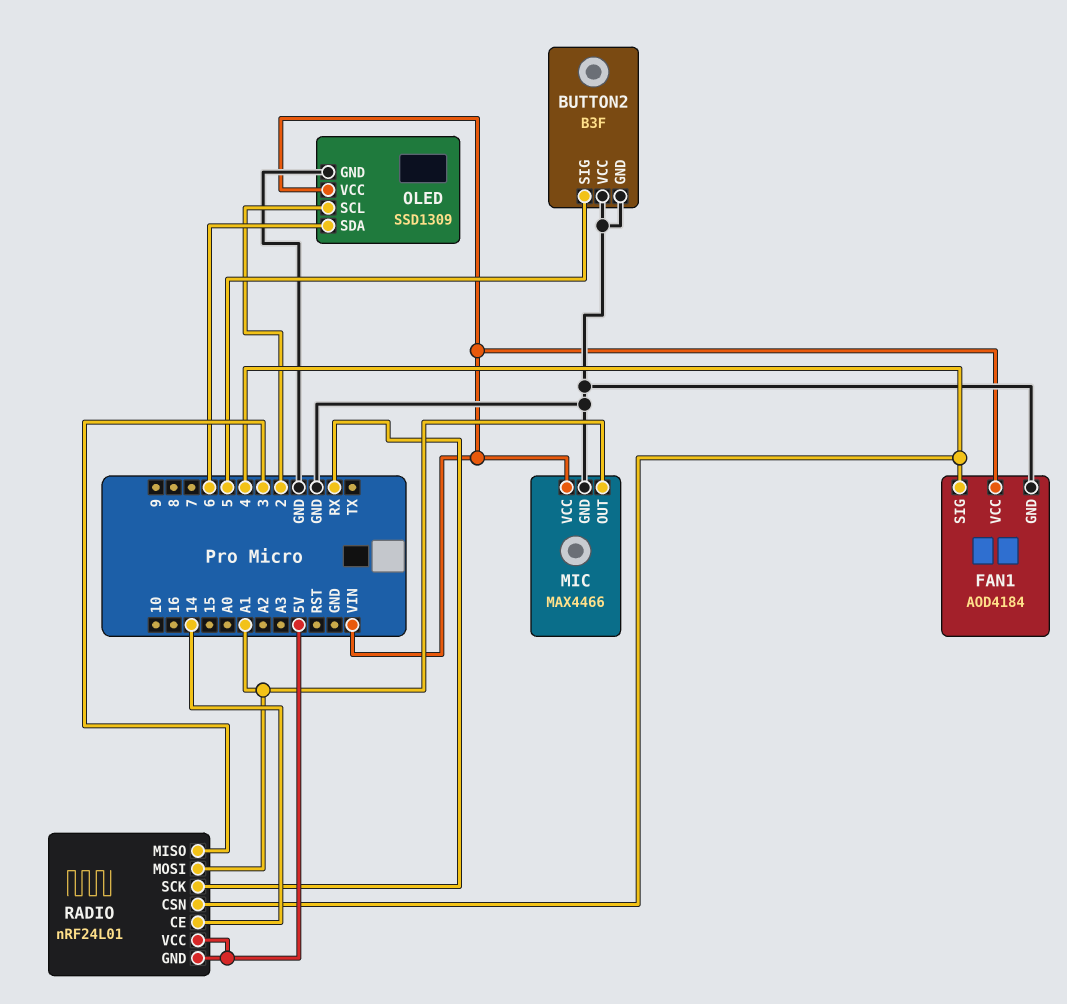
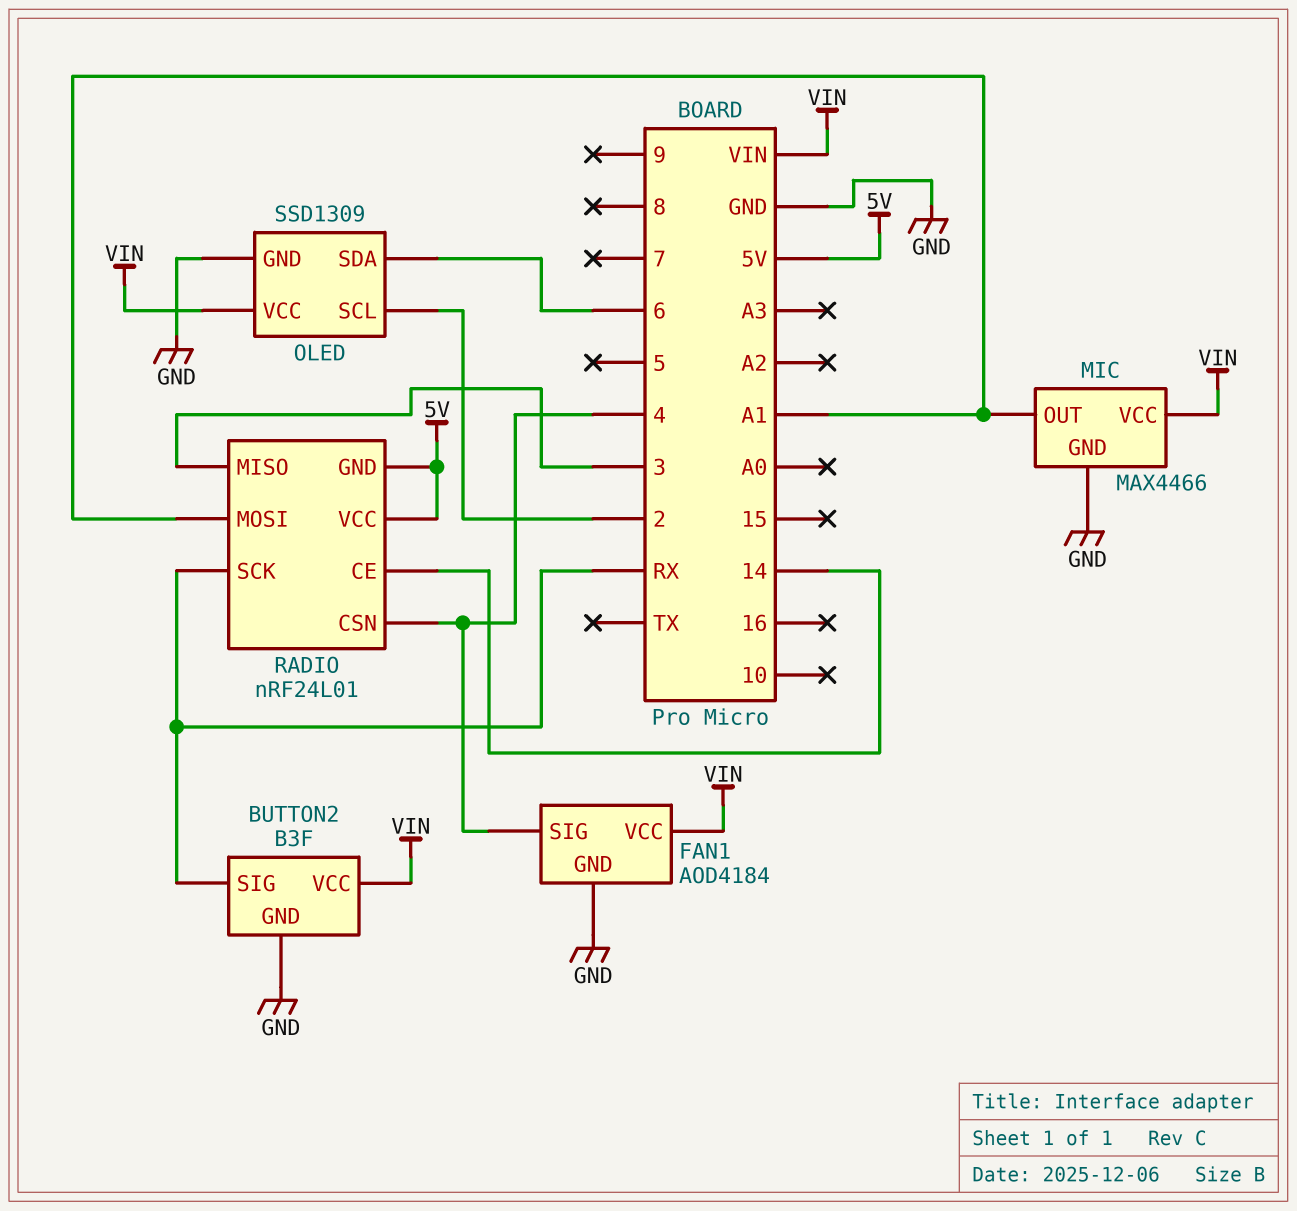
BUTTON2 pin SIG: 5 -> RX
BUTTON2 pin VCC: GND -> VIN

